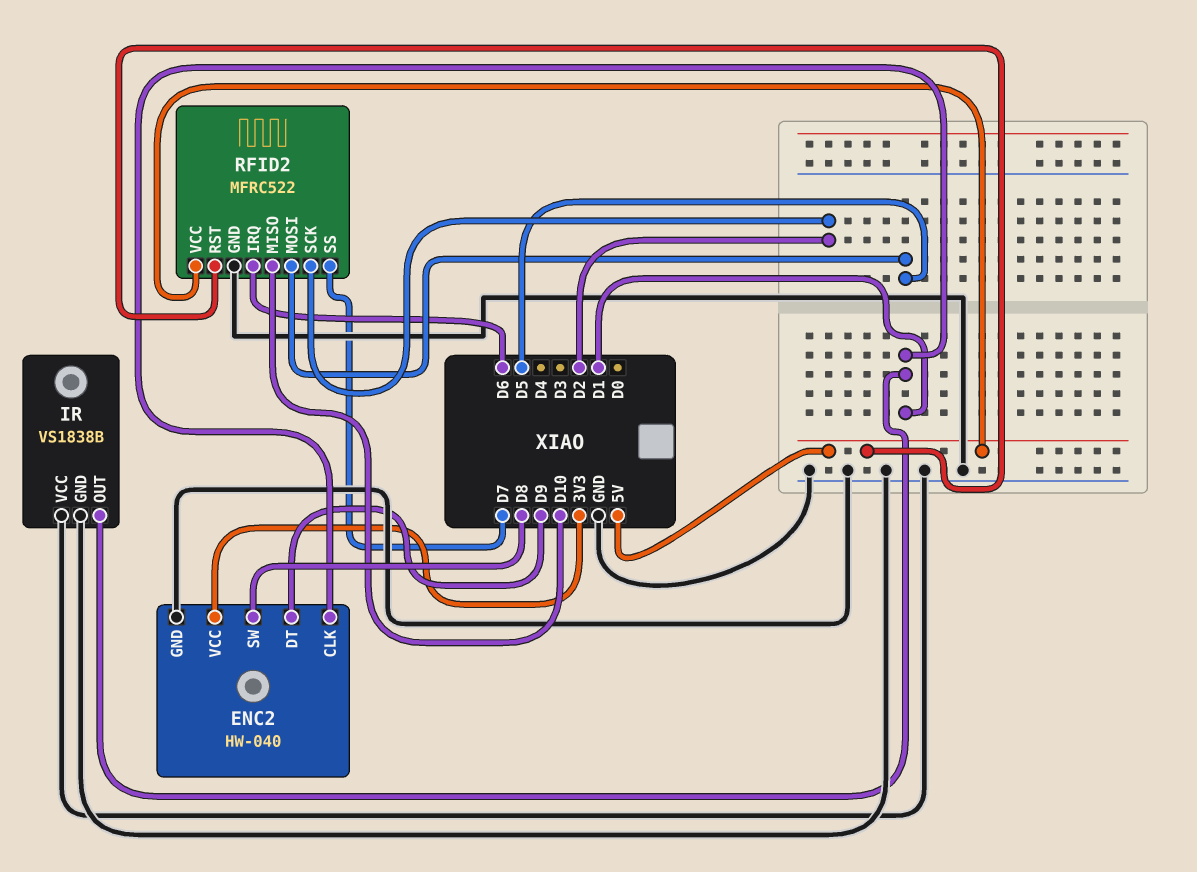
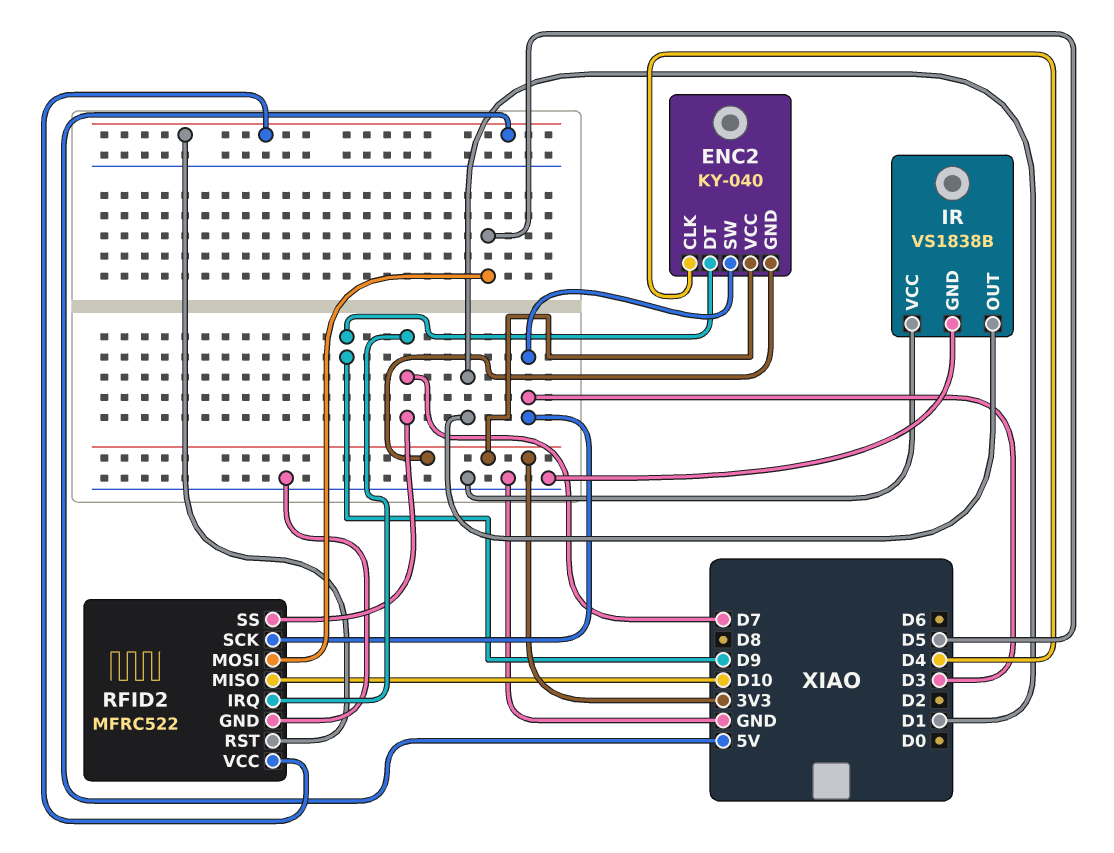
ENC2: HW-040 -> KY-040
ENC2 pin CLK: D1 -> D4
ENC2 pin GND: GND -> 3V3
ENC2 pin SW: D8 -> D3
RFID2 pin IRQ: D6 -> D7
RFID2 pin SCK: D2 -> D3

